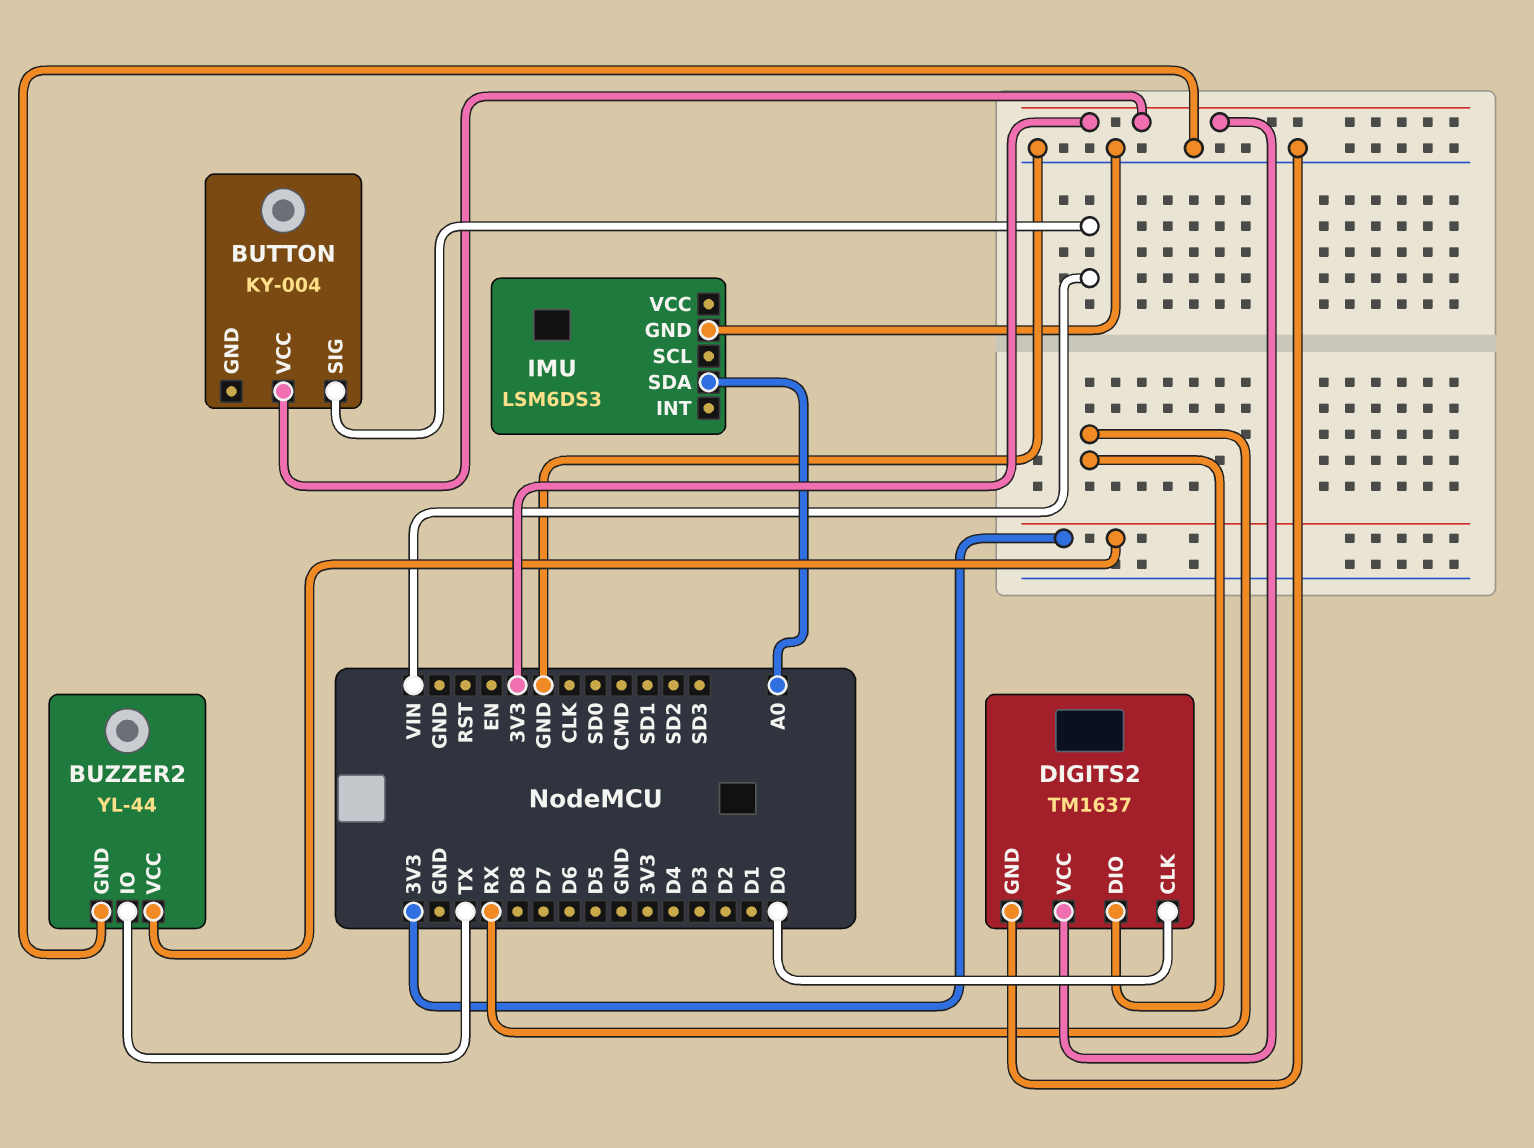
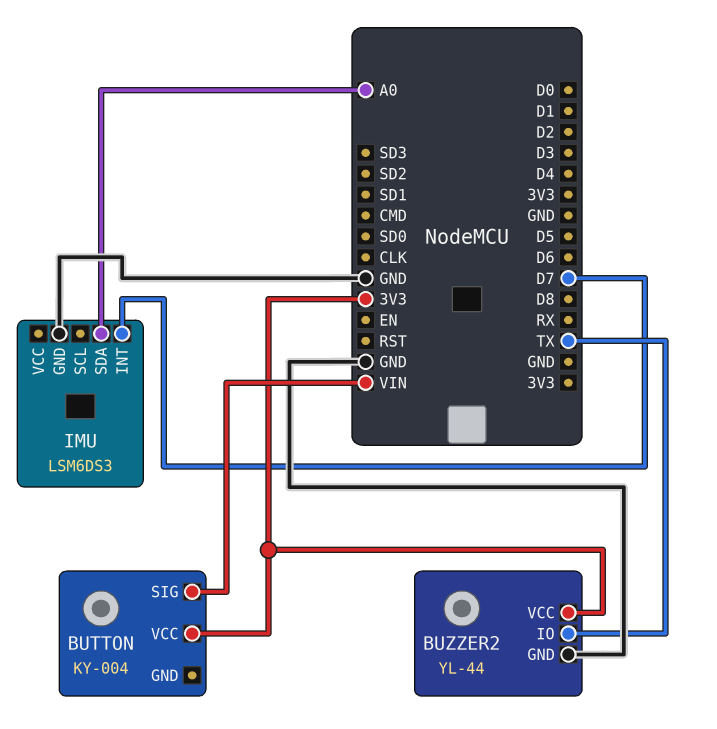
DIGITS2: TM1637 -> none
DIGITS2 pin CLK: D0 -> none
DIGITS2 pin DIO: RX -> none
DIGITS2 pin GND: GND -> none
DIGITS2 pin VCC: 3V3 -> none
IMU pin INT: none -> D7

